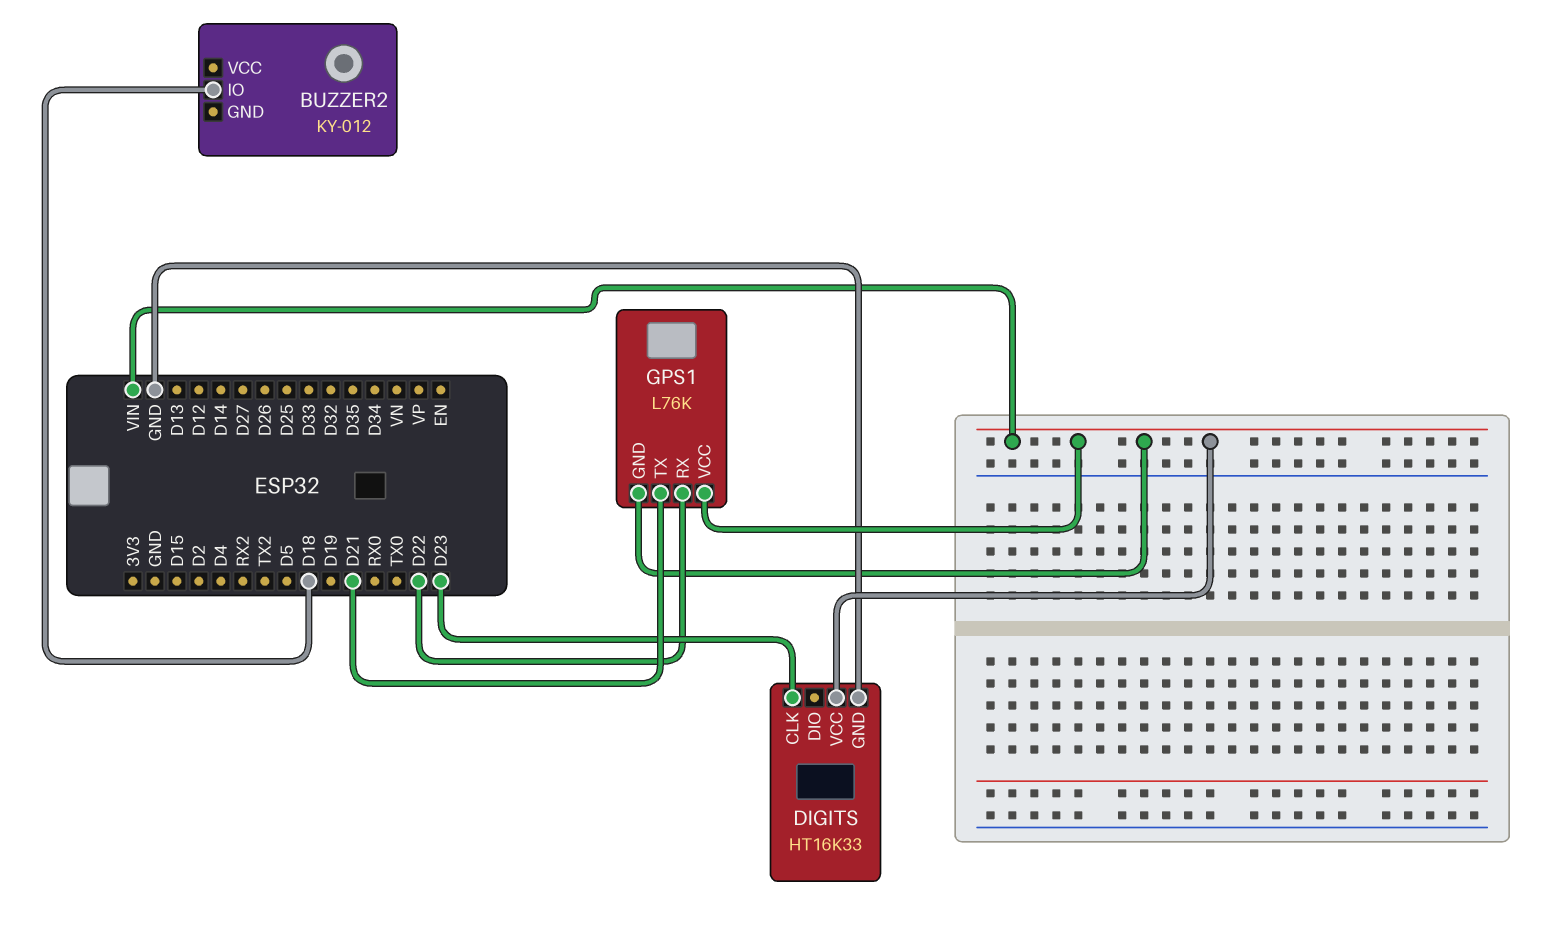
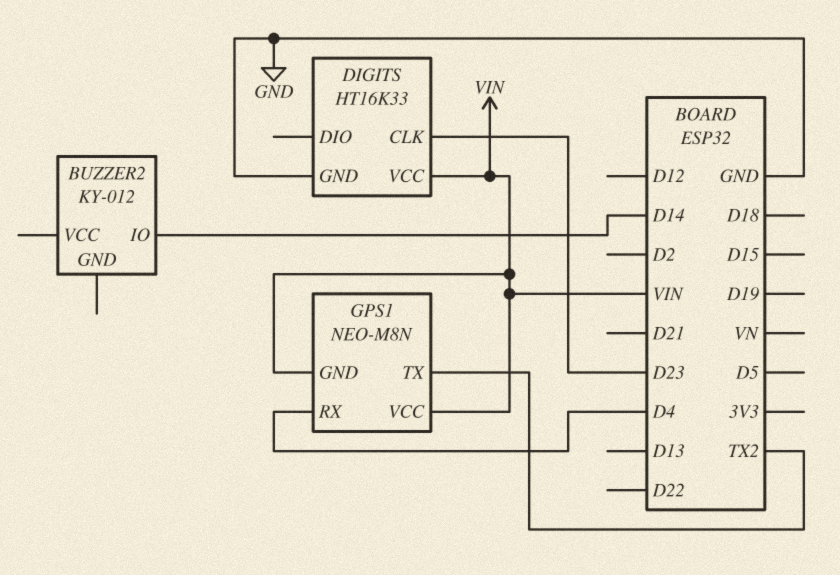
BUZZER2 pin IO: D18 -> D14
GPS1: L76K -> NEO-M8N
GPS1 pin RX: D22 -> D4
GPS1 pin TX: D21 -> TX2

